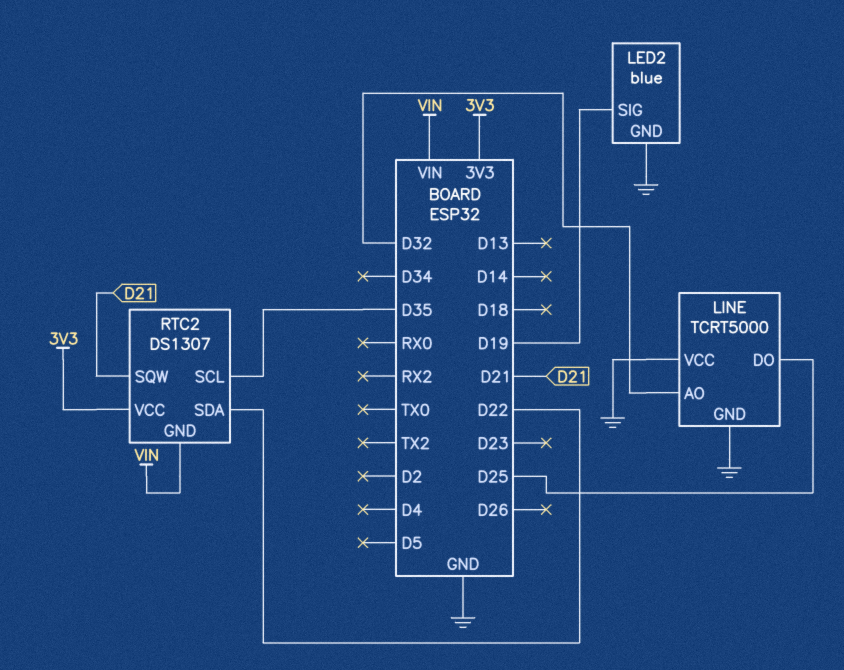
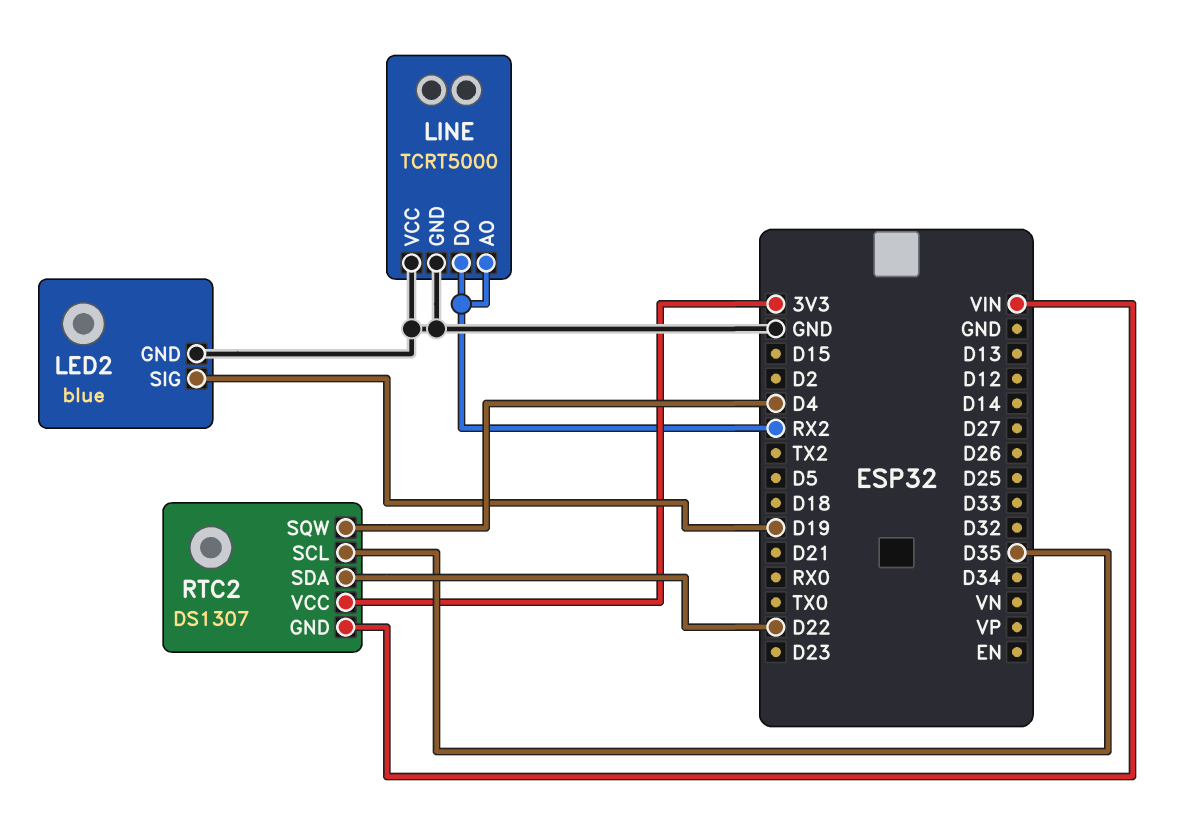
LINE pin AO: D32 -> RX2
LINE pin DO: D25 -> RX2
RTC2 pin SQW: D21 -> D4

